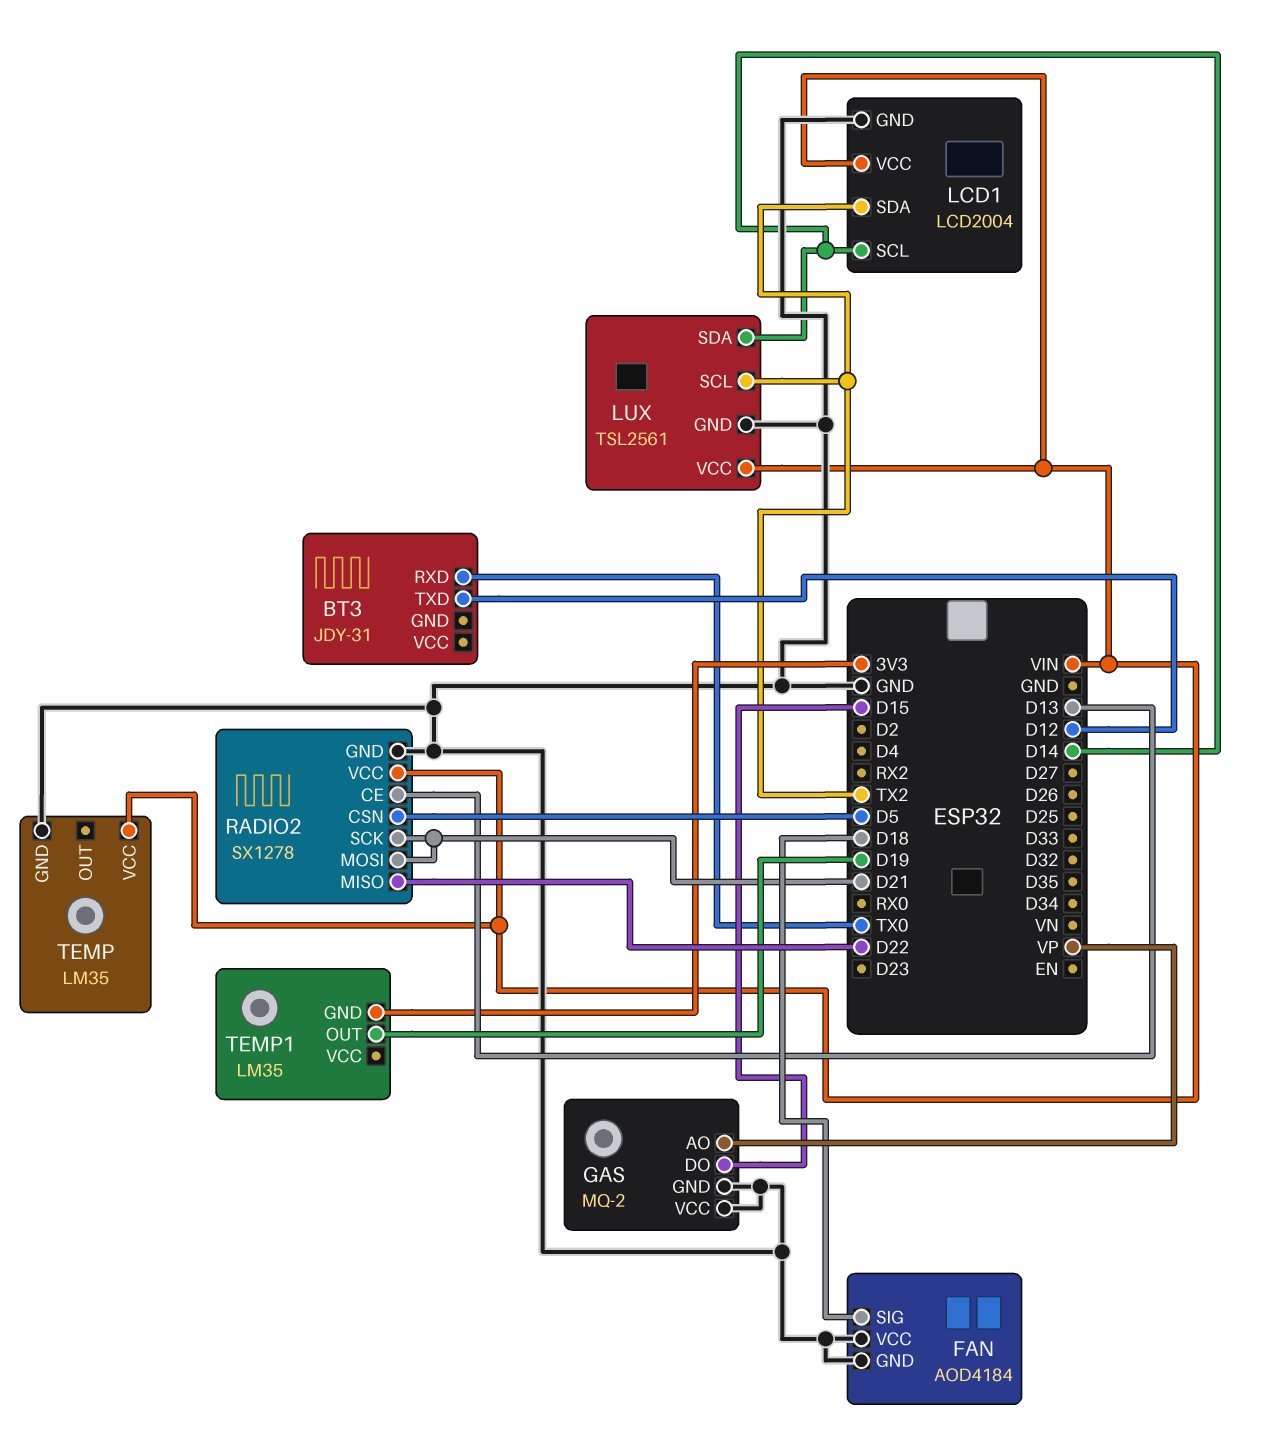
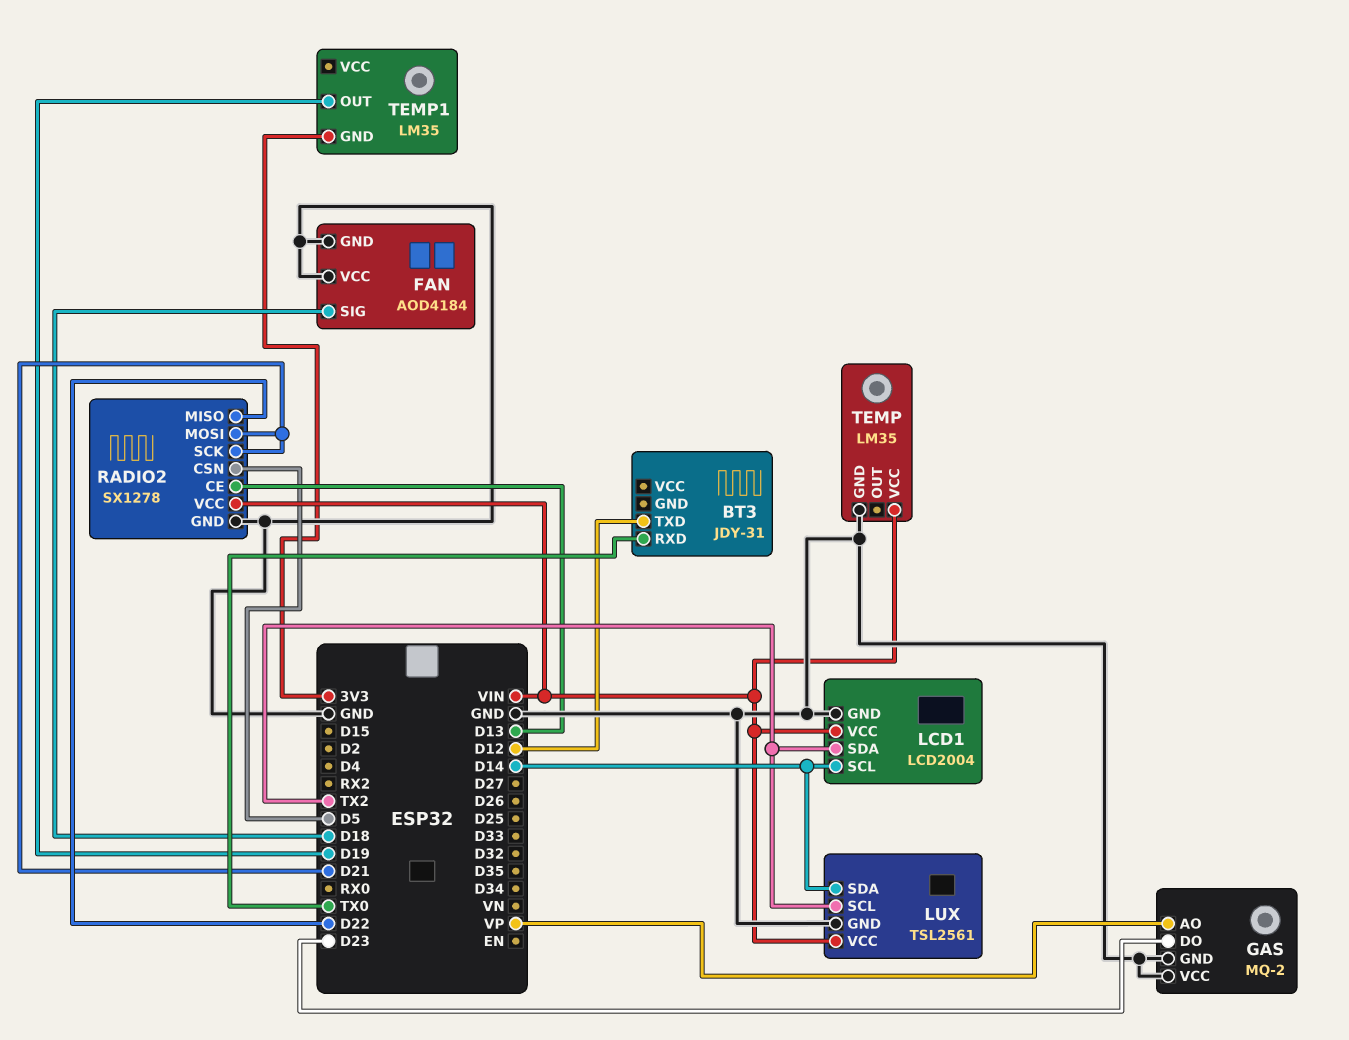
GAS pin DO: D15 -> D23

